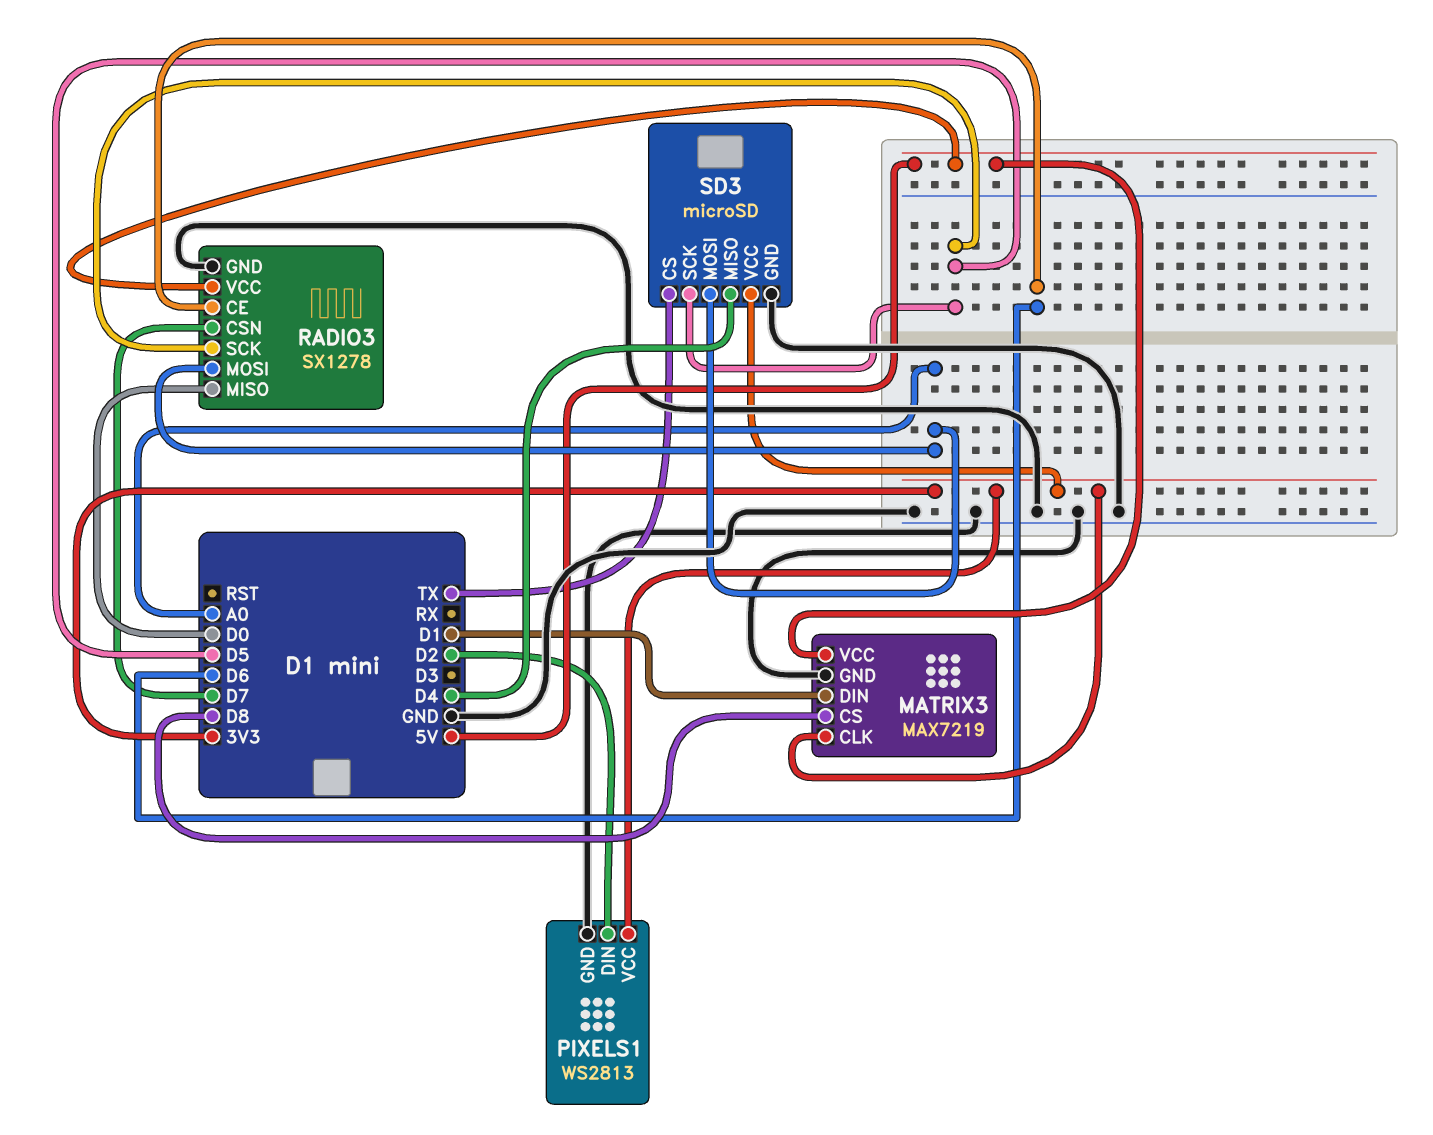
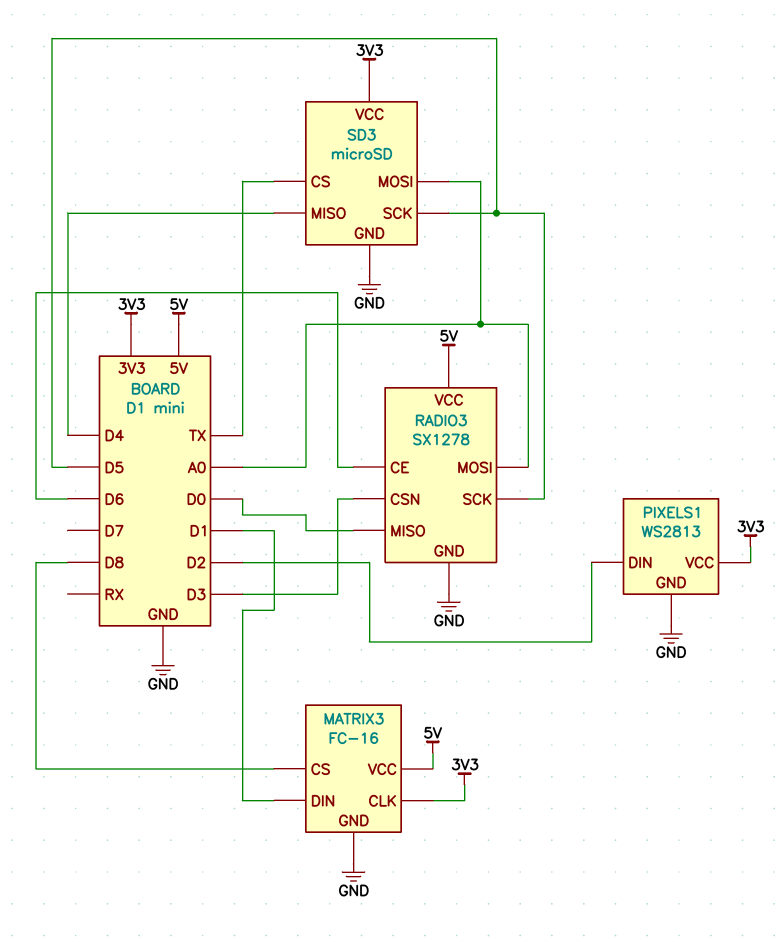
MATRIX3: MAX7219 -> FC-16
RADIO3 pin CSN: D7 -> D3

